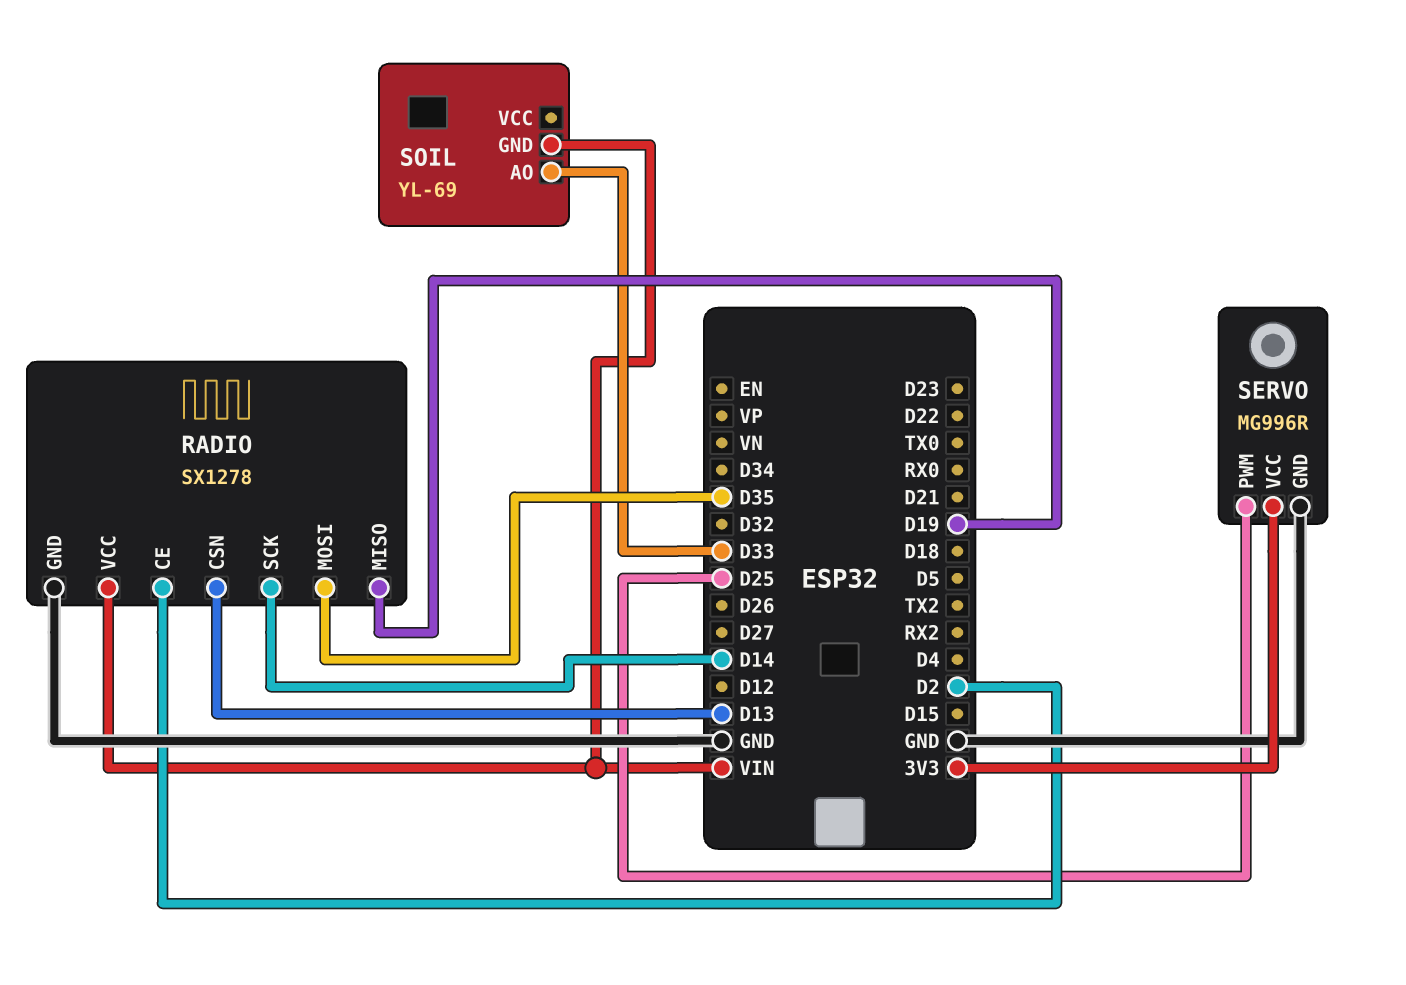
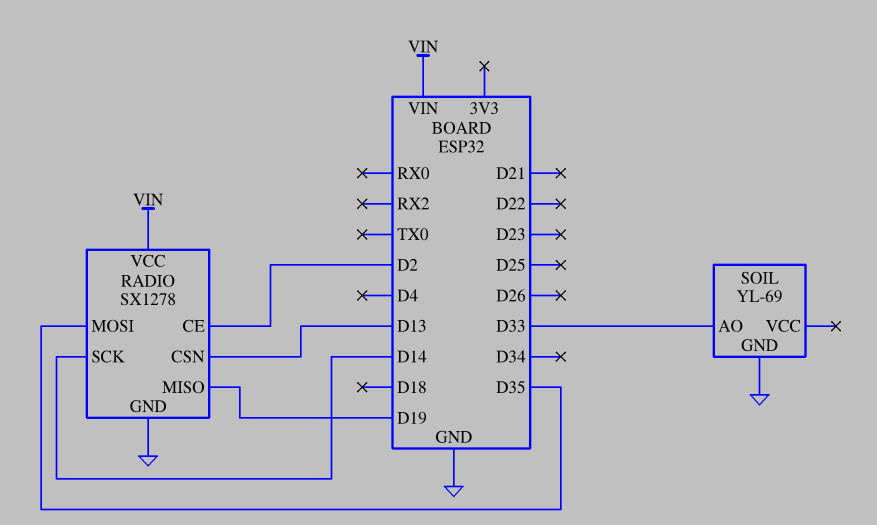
SERVO: MG996R -> none
SERVO pin GND: GND -> none
SERVO pin PWM: D25 -> none
SERVO pin VCC: 3V3 -> none
SOIL pin GND: VIN -> GND

